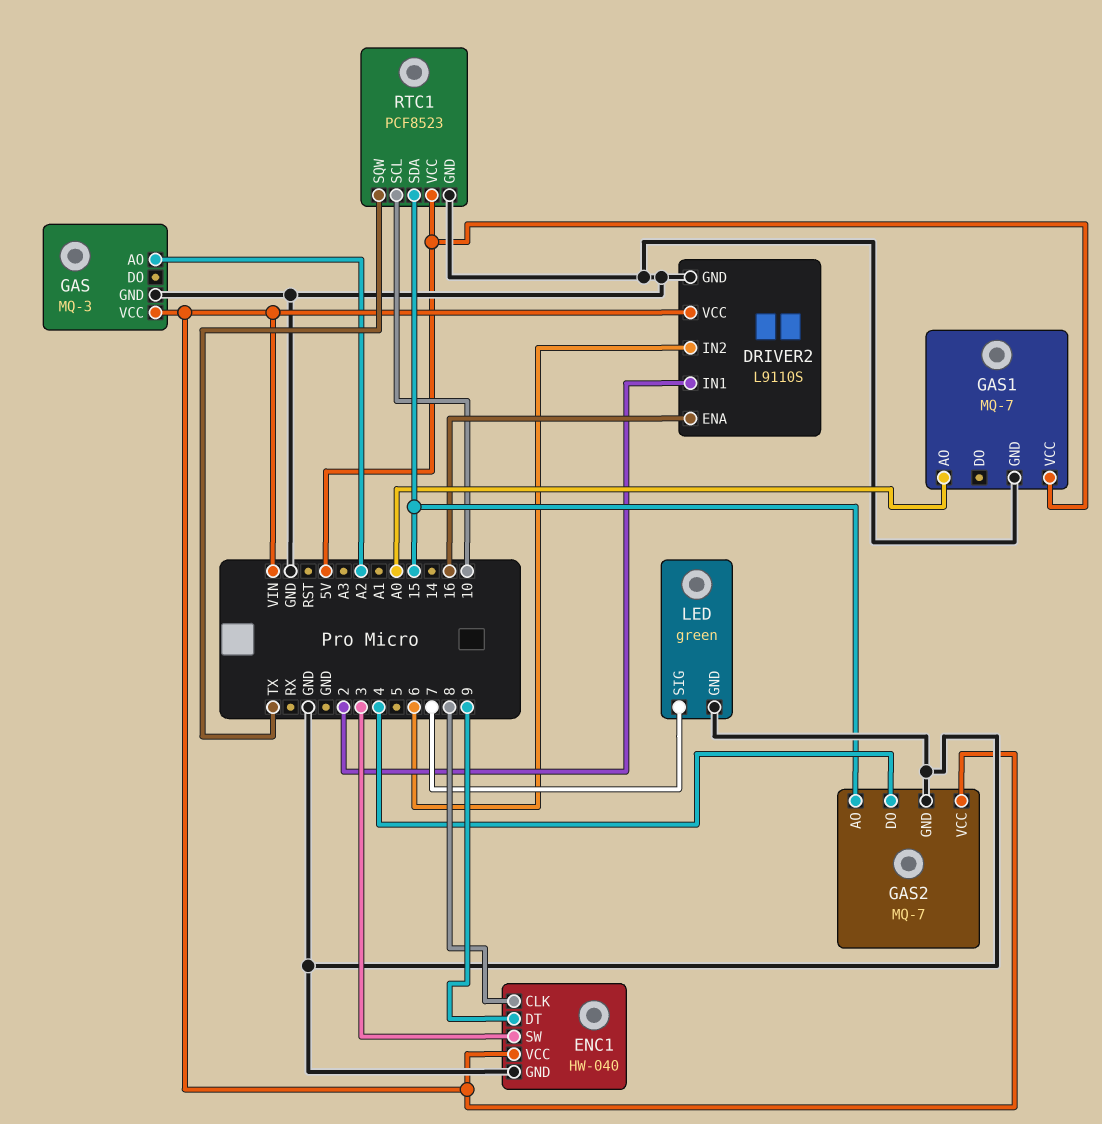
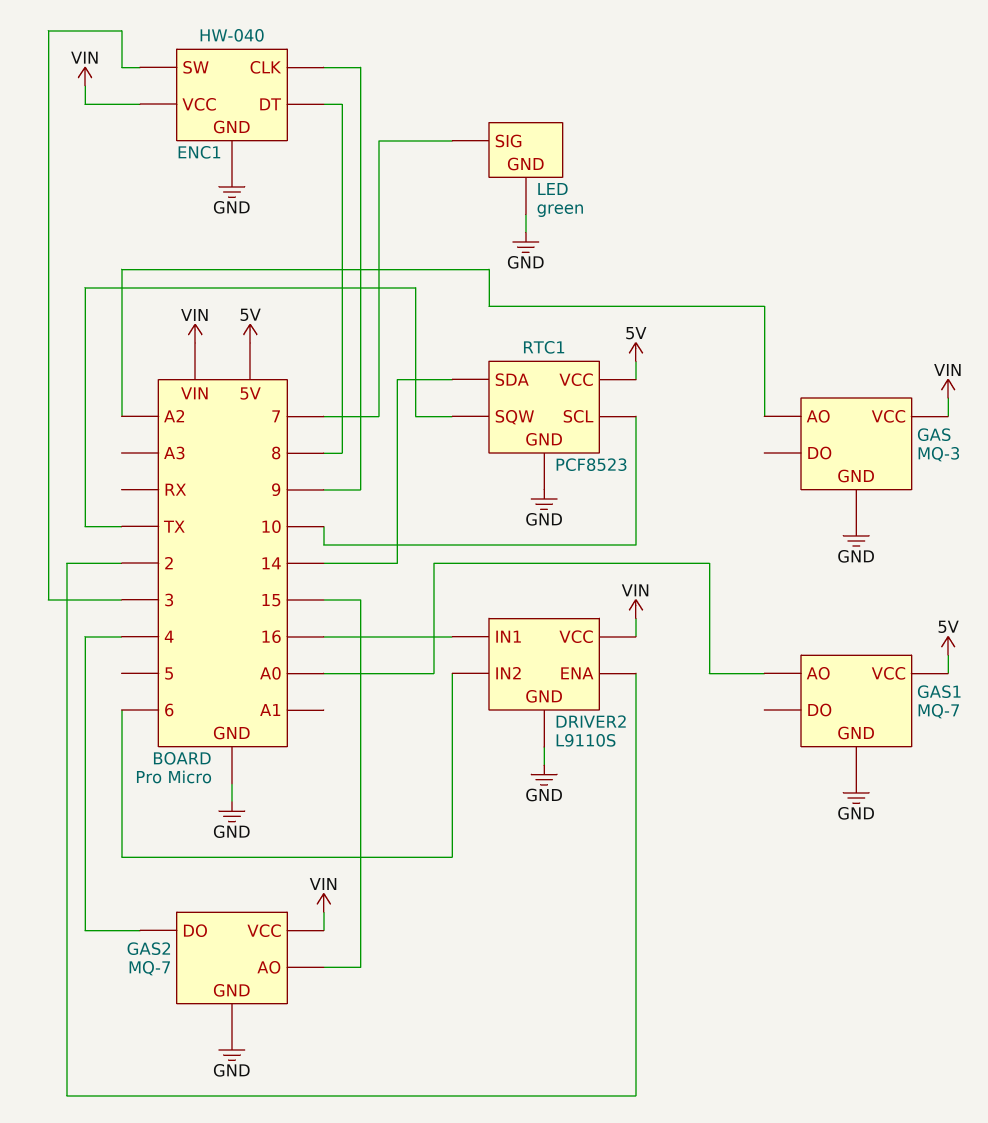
DRIVER2 pin ENA: 16 -> 2
DRIVER2 pin IN1: 2 -> 16
ENC1 pin CLK: 8 -> 9
ENC1 pin DT: 9 -> 8
RTC1 pin SDA: 15 -> 14

